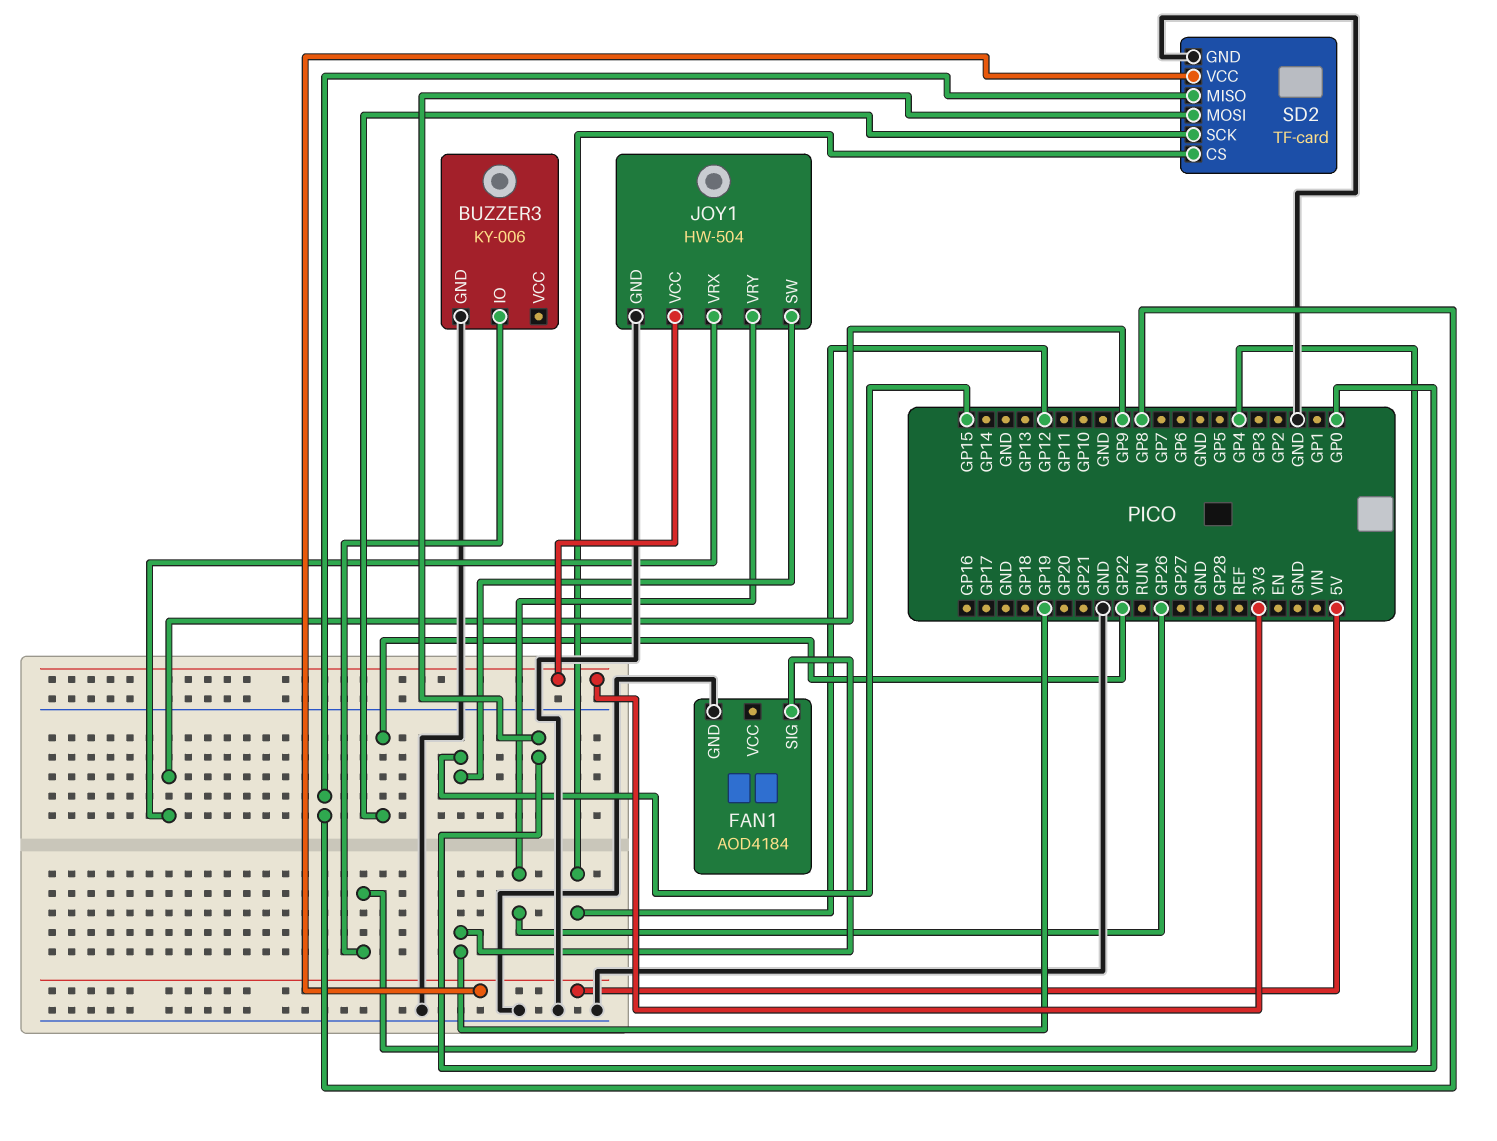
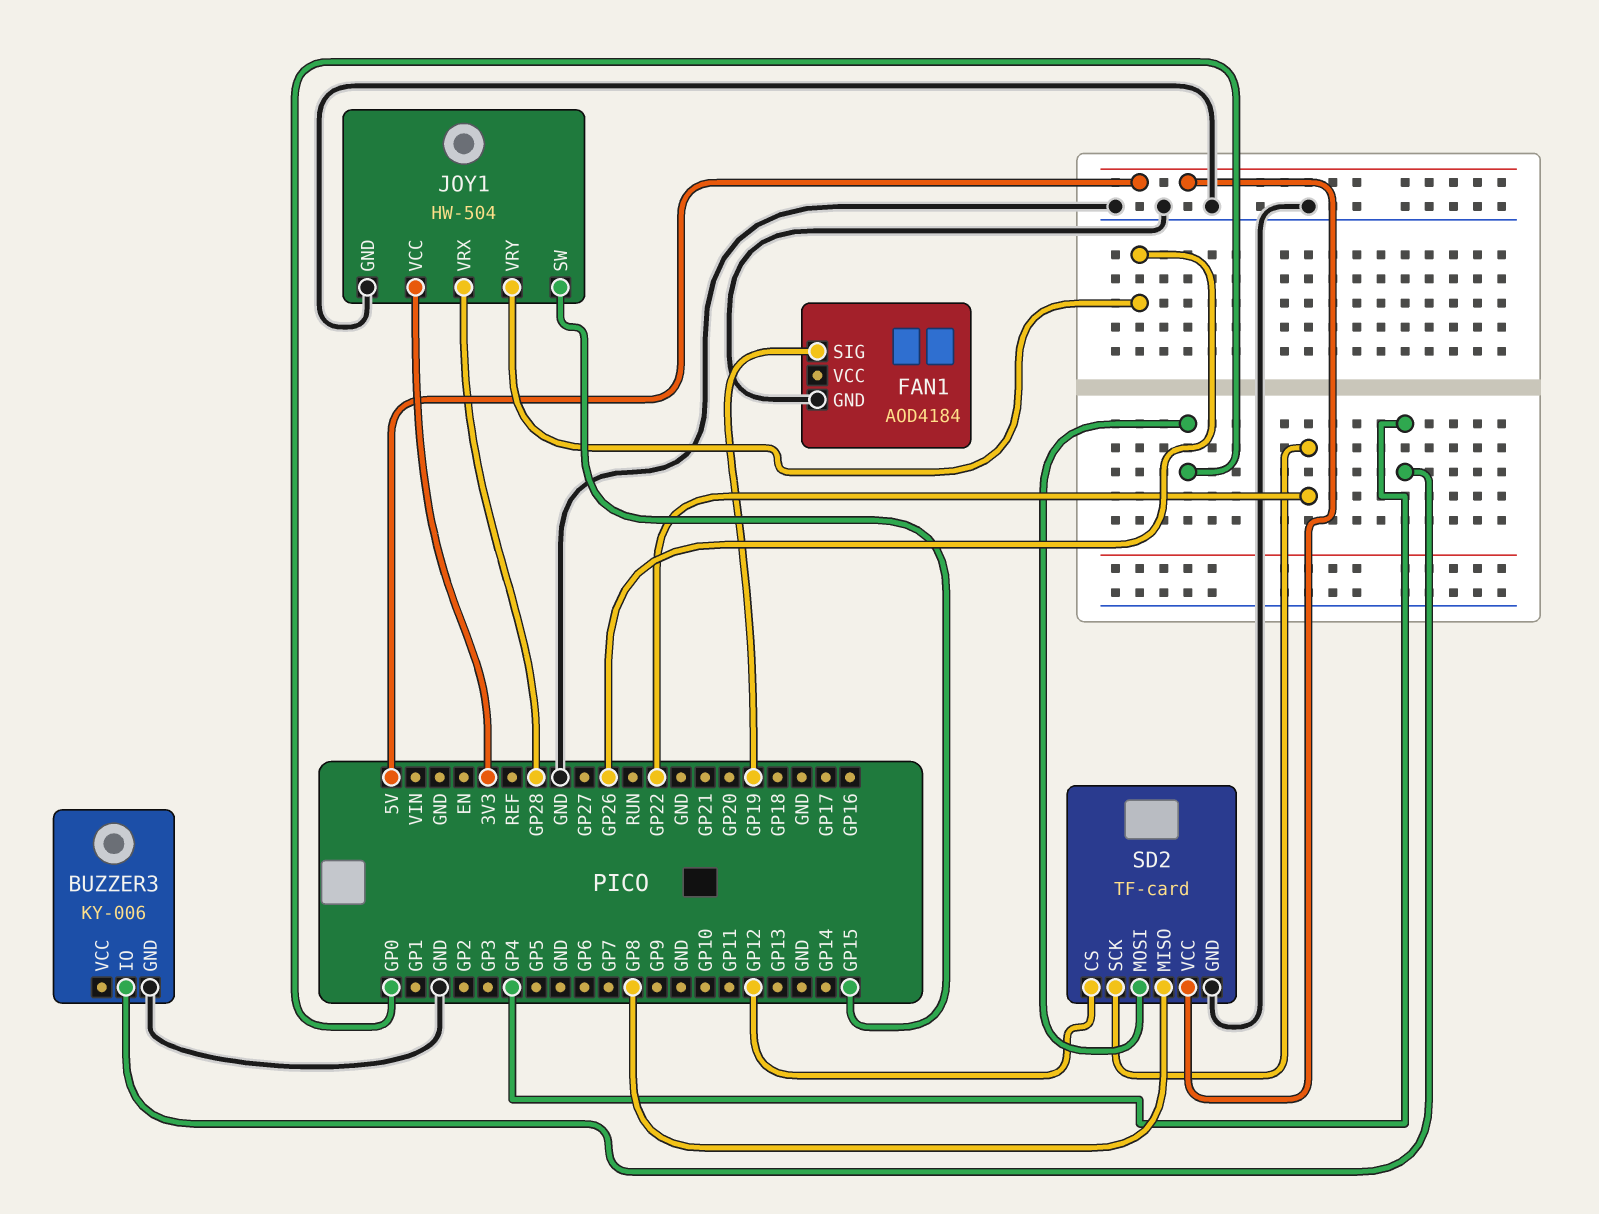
JOY1 pin VRX: GP9 -> GP28

